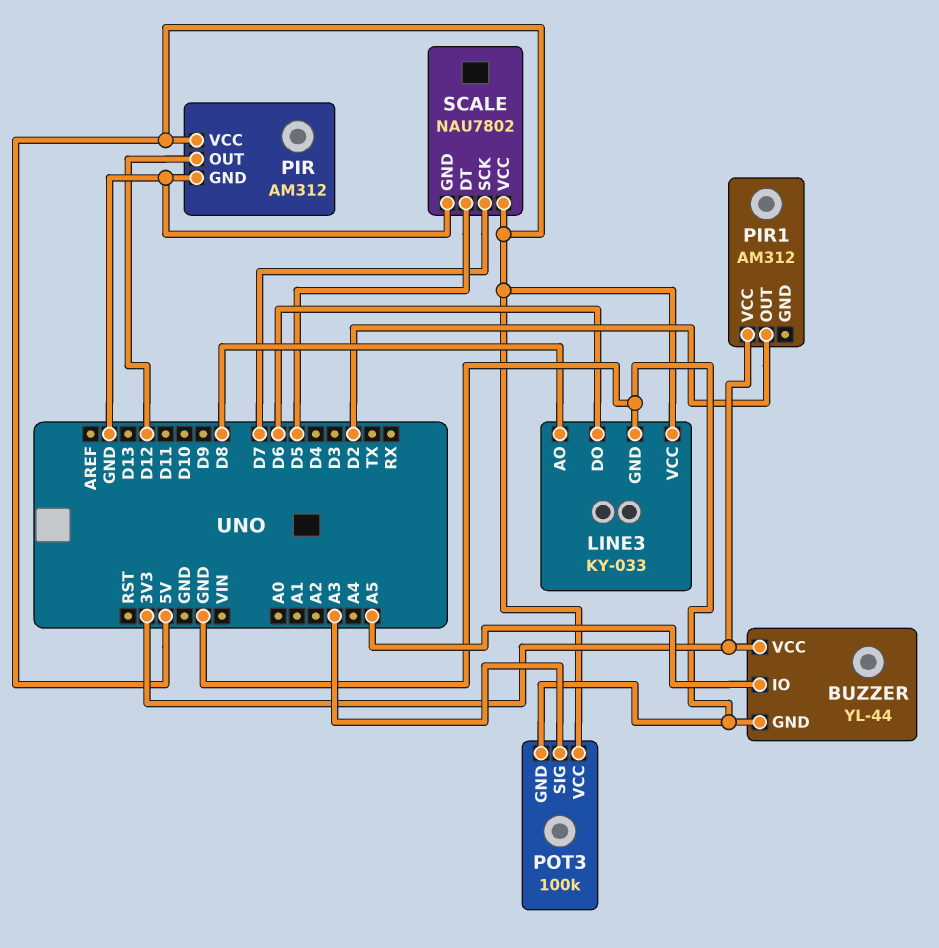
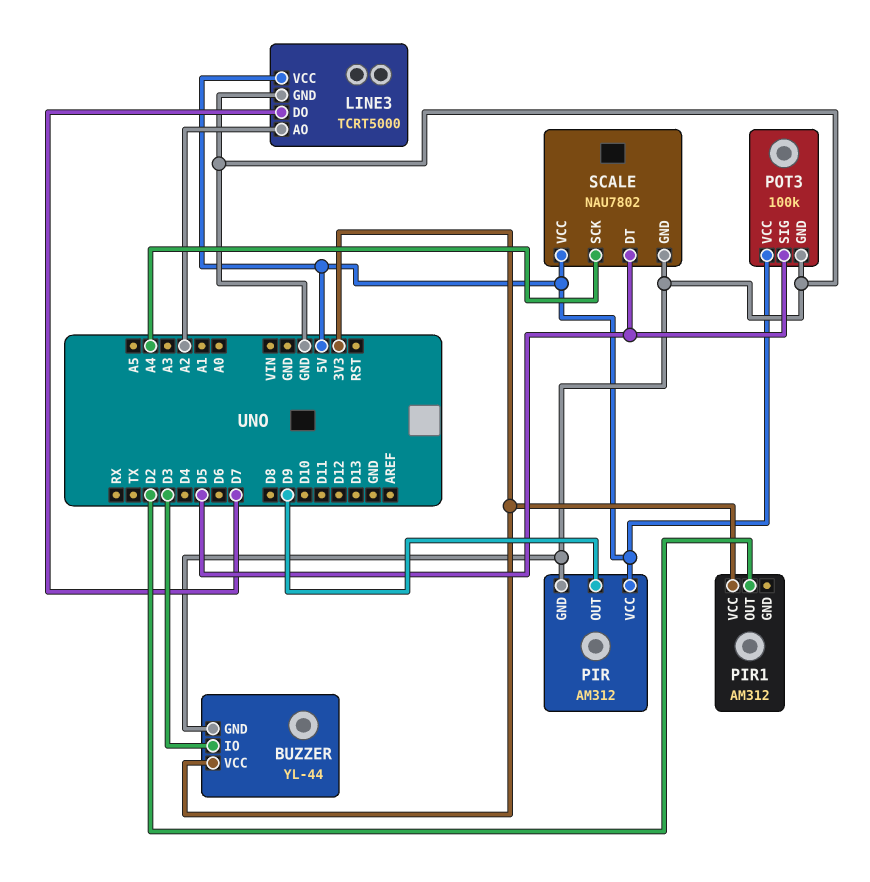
BUZZER pin IO: A5 -> D3
LINE3: KY-033 -> TCRT5000
LINE3 pin AO: D8 -> A2
LINE3 pin DO: D6 -> D7
PIR pin OUT: D12 -> D9
POT3 pin SIG: A3 -> D5
SCALE pin SCK: D7 -> A4

